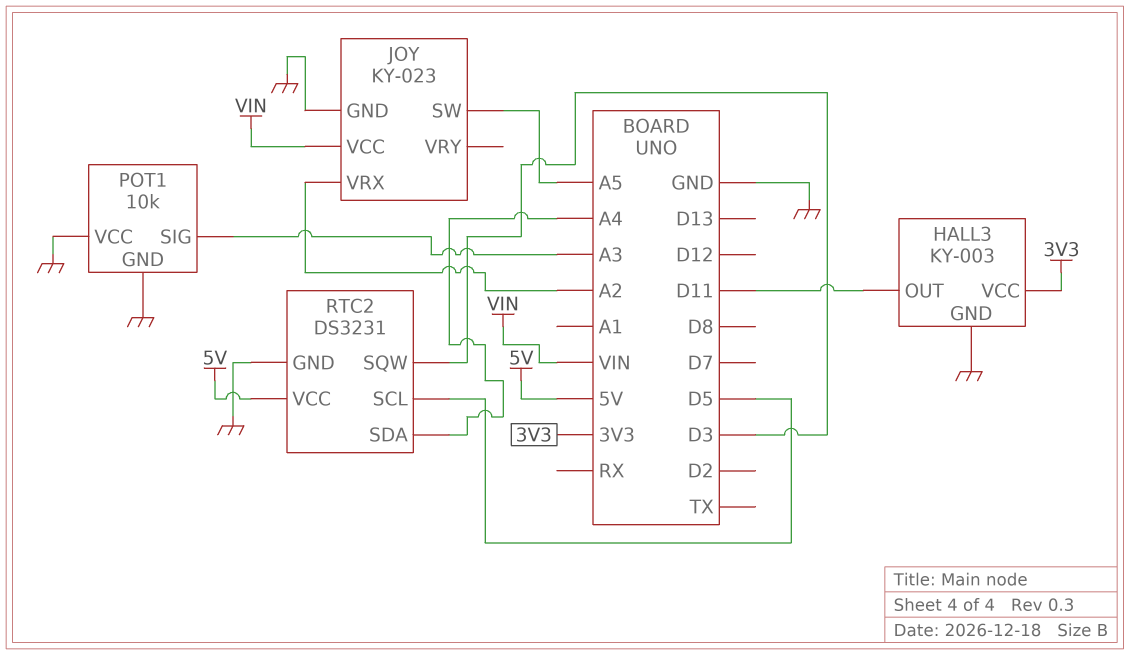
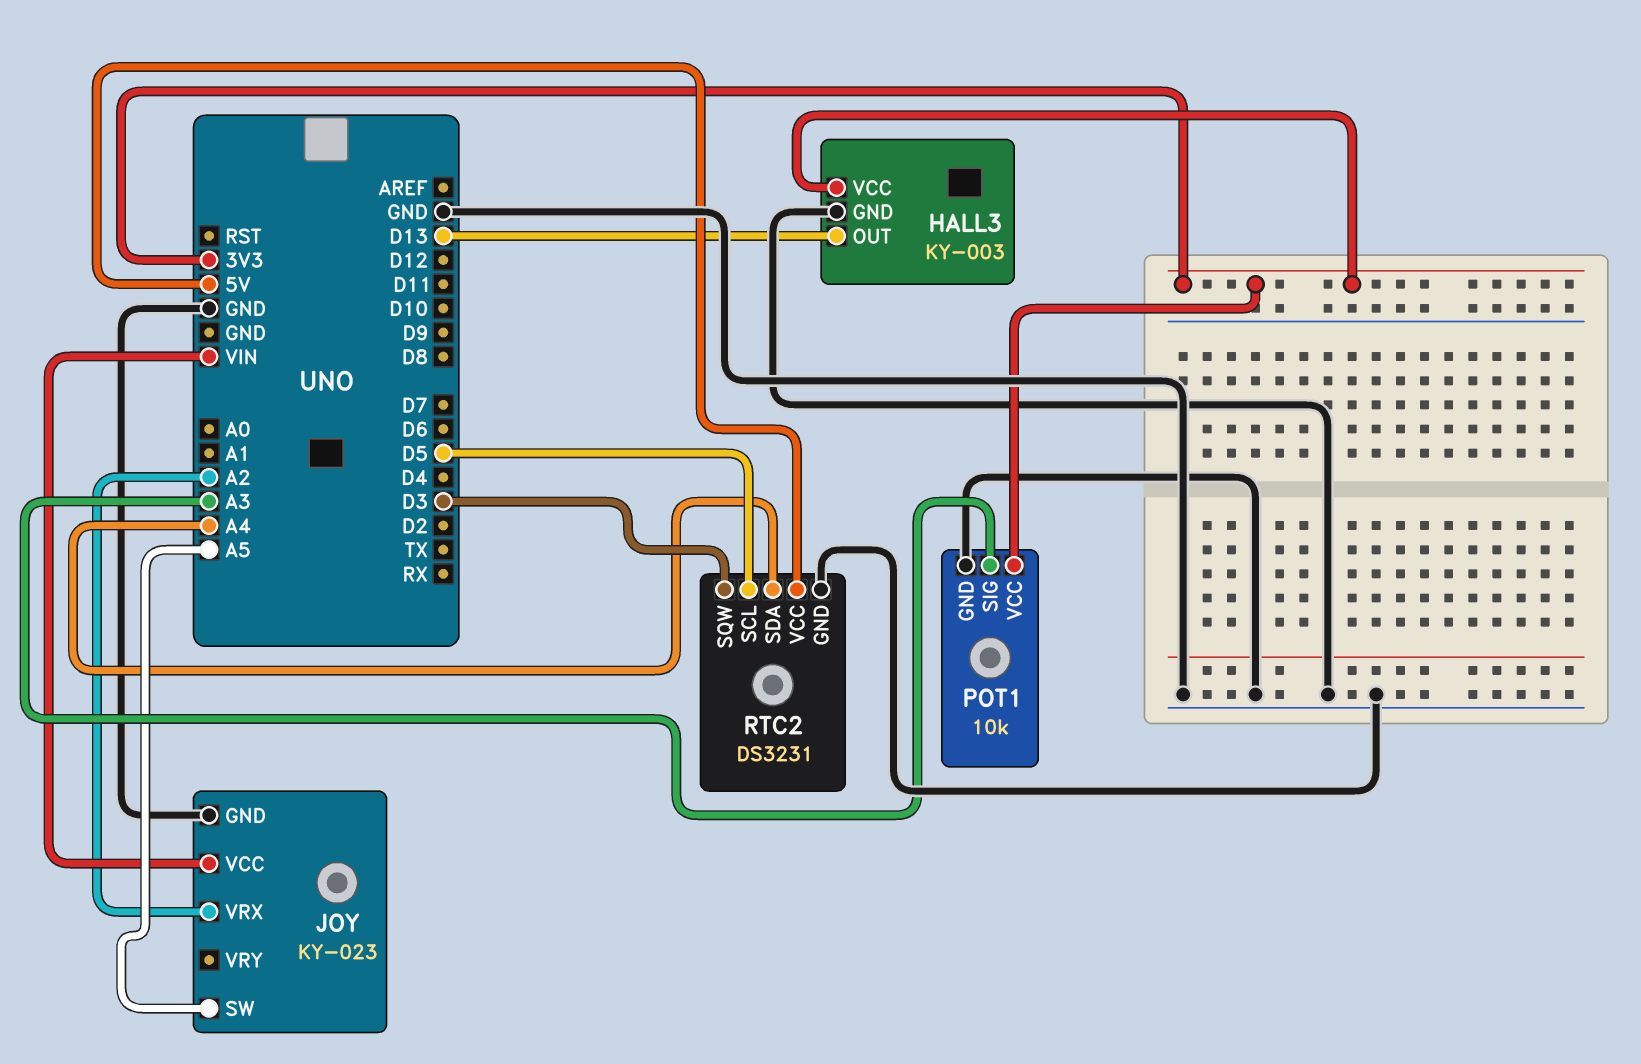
HALL3 pin OUT: D11 -> D13
POT1 pin VCC: GND -> 3V3

